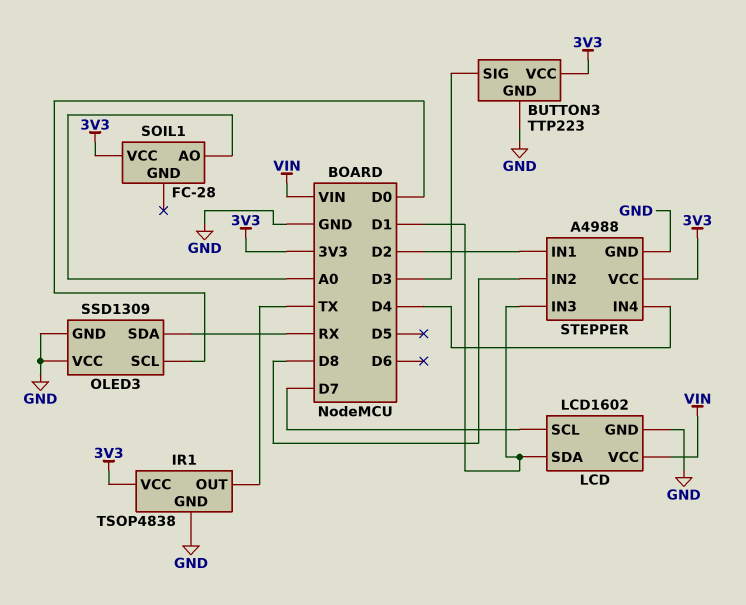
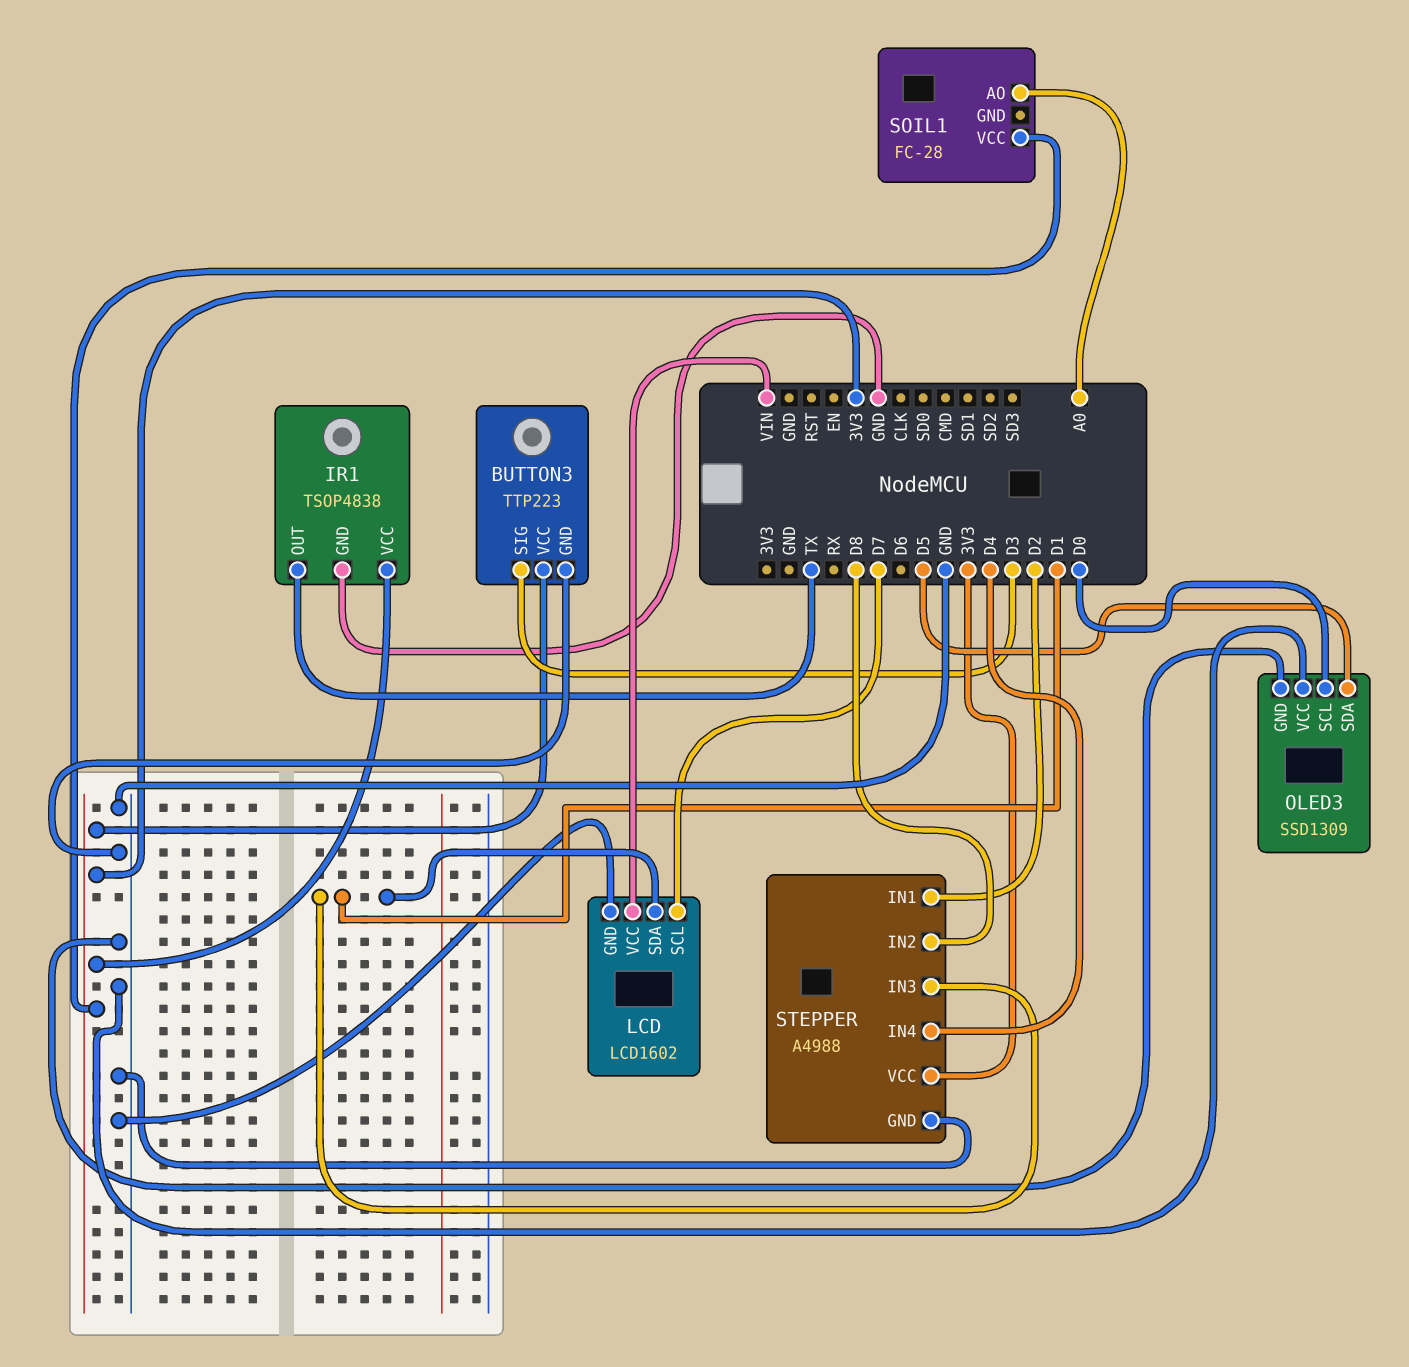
OLED3 pin SDA: RX -> D5

